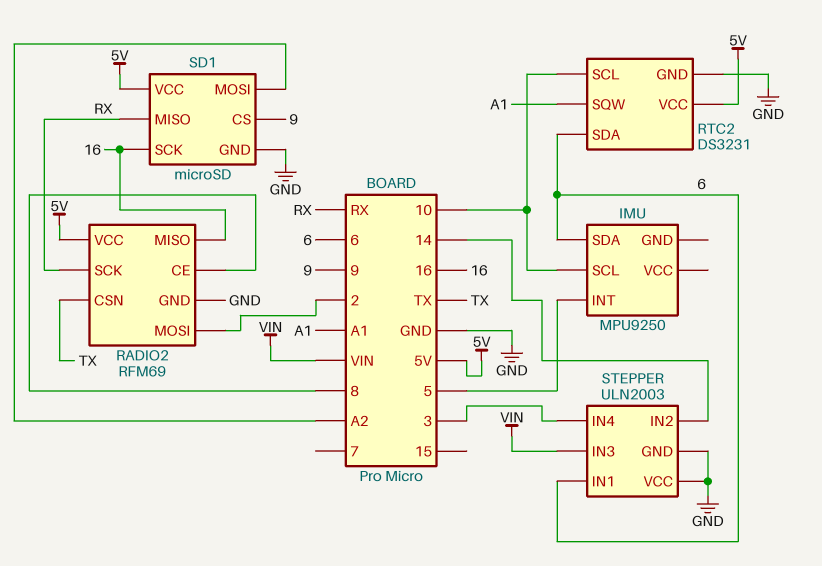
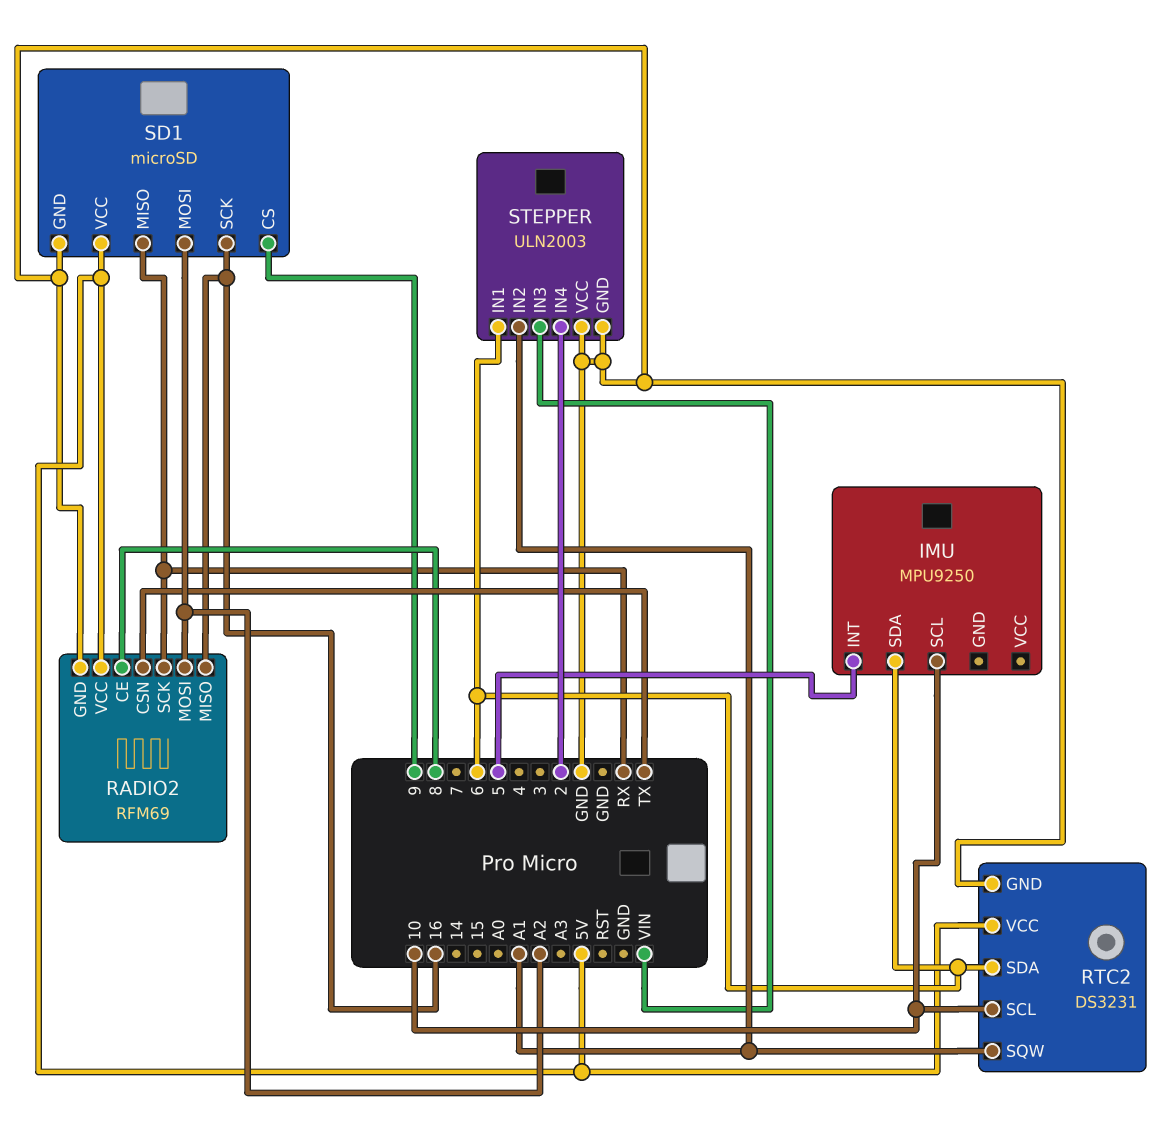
RADIO2 pin MOSI: 2 -> A2
STEPPER pin IN2: 14 -> A1
STEPPER pin IN4: 3 -> 2

